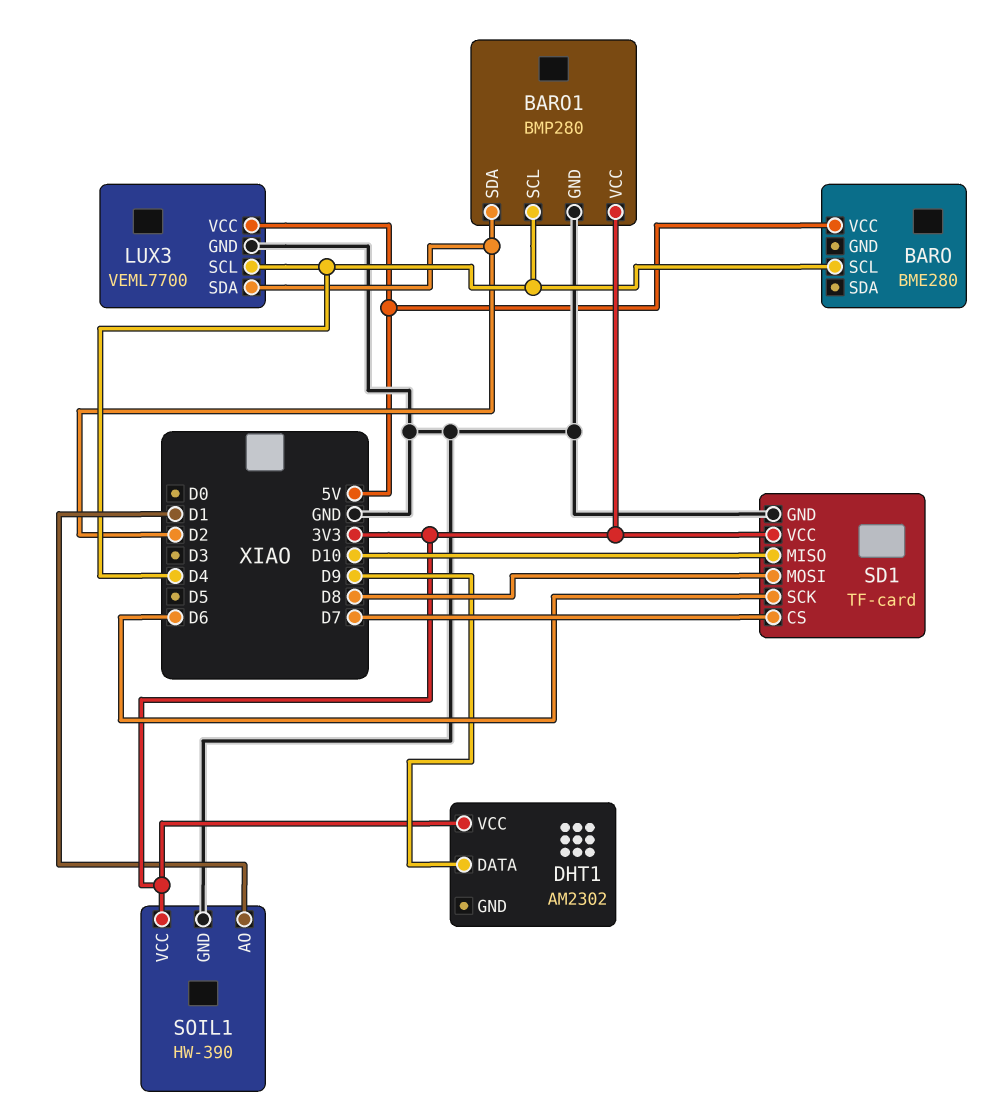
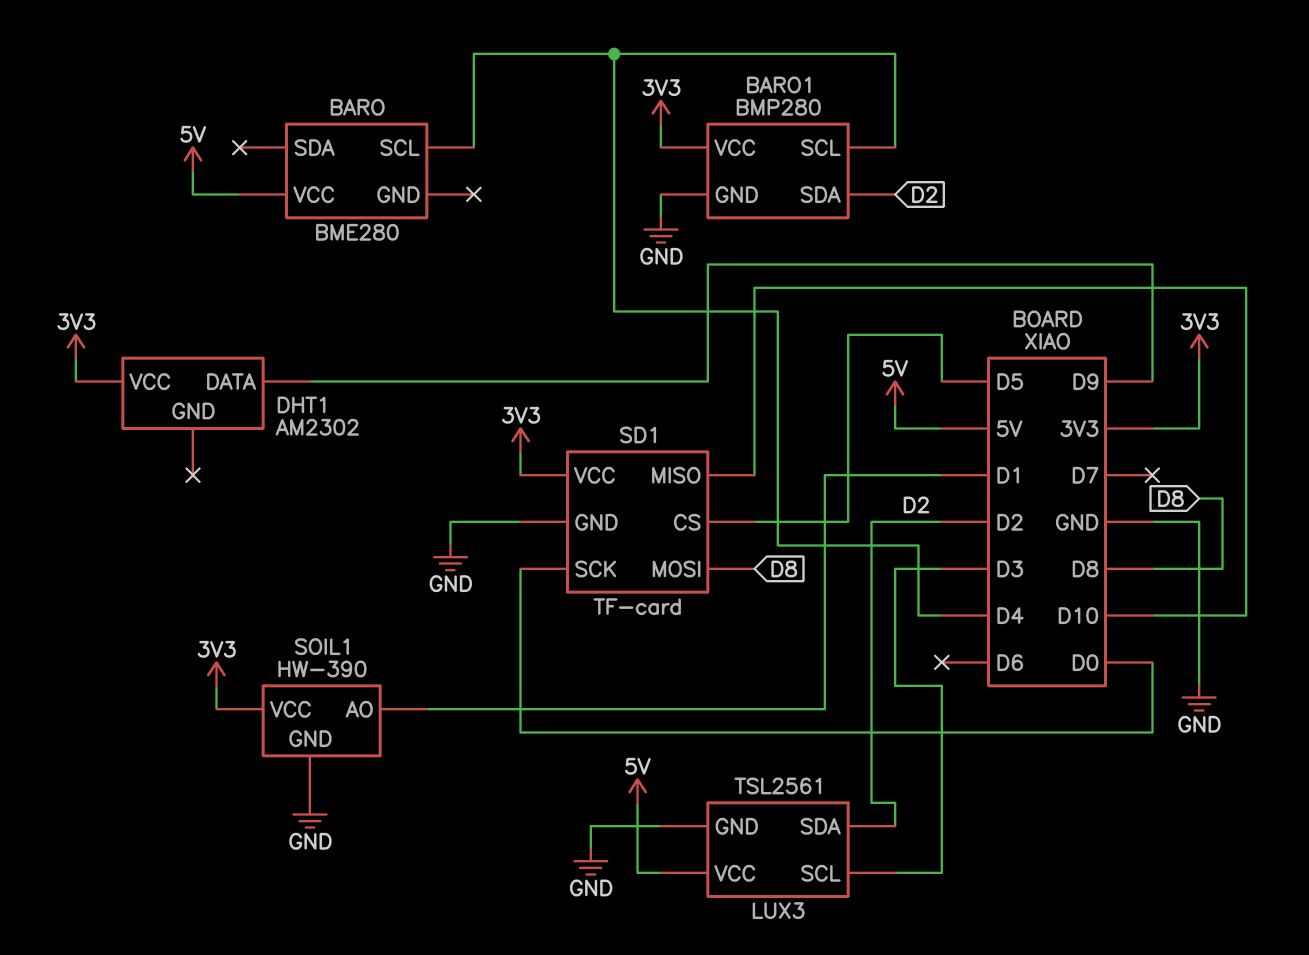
LUX3: VEML7700 -> TSL2561
LUX3 pin SCL: D4 -> D3
SD1 pin CS: D7 -> D5
SD1 pin SCK: D6 -> D0

